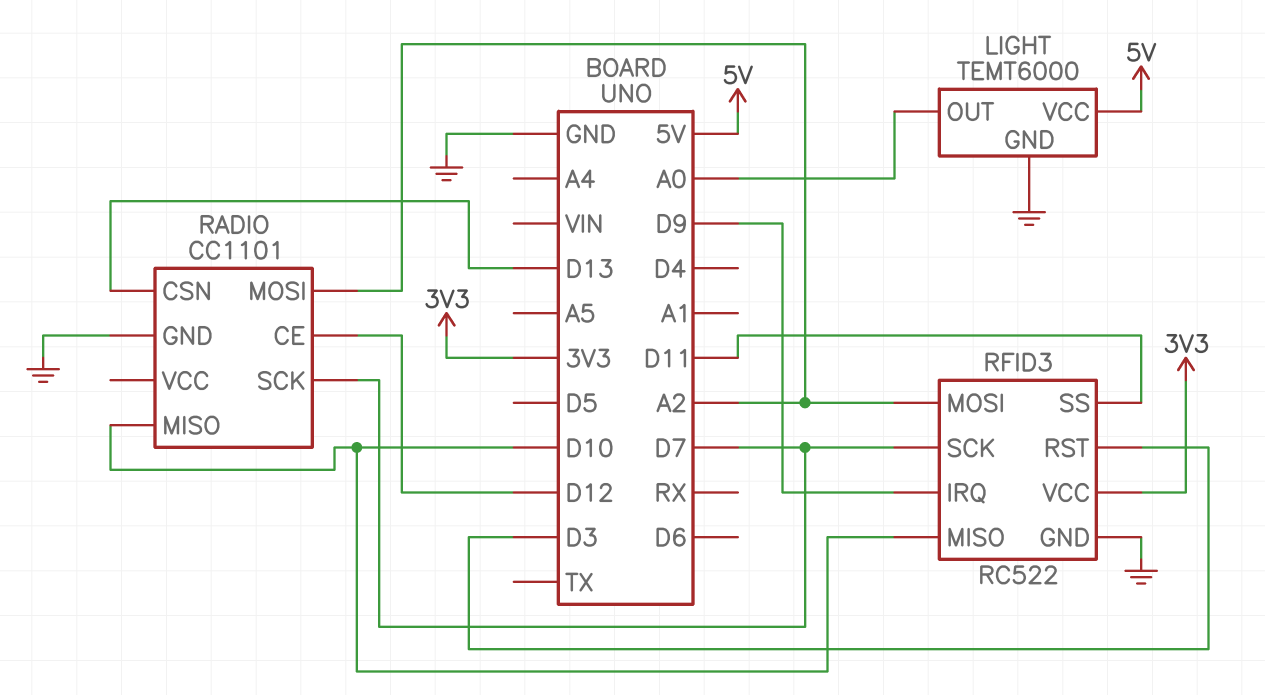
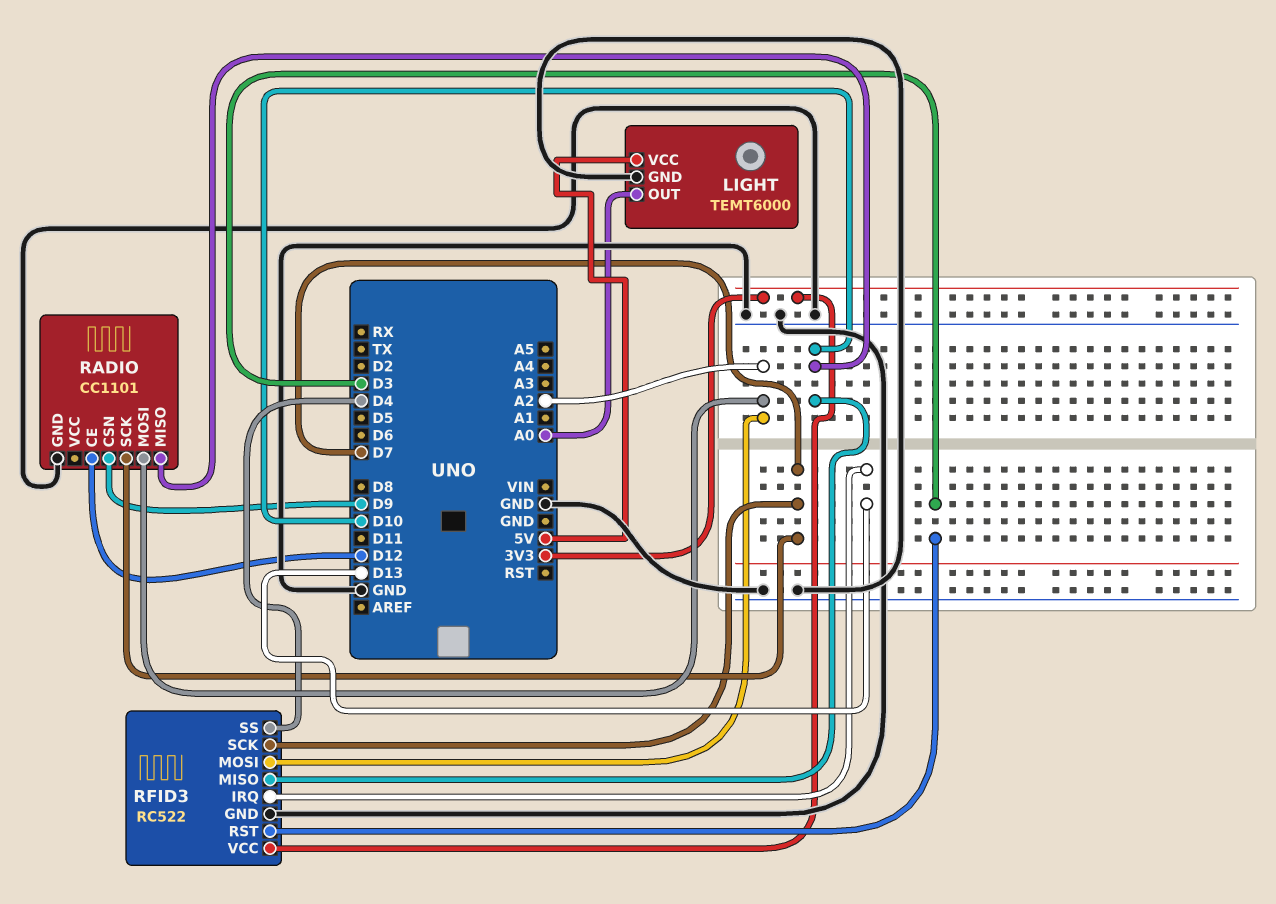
RADIO pin CSN: D13 -> D9
RFID3 pin IRQ: D9 -> D13
RFID3 pin SS: D11 -> D4

